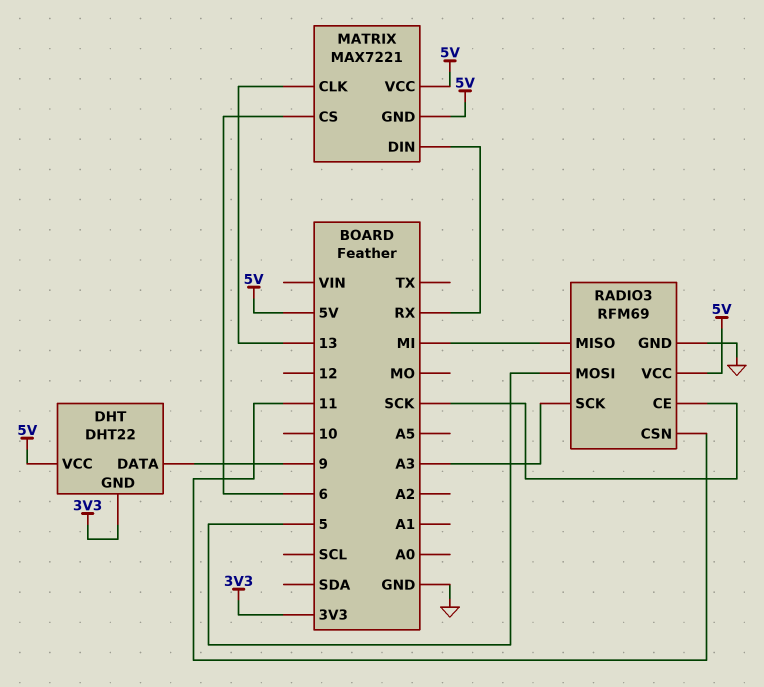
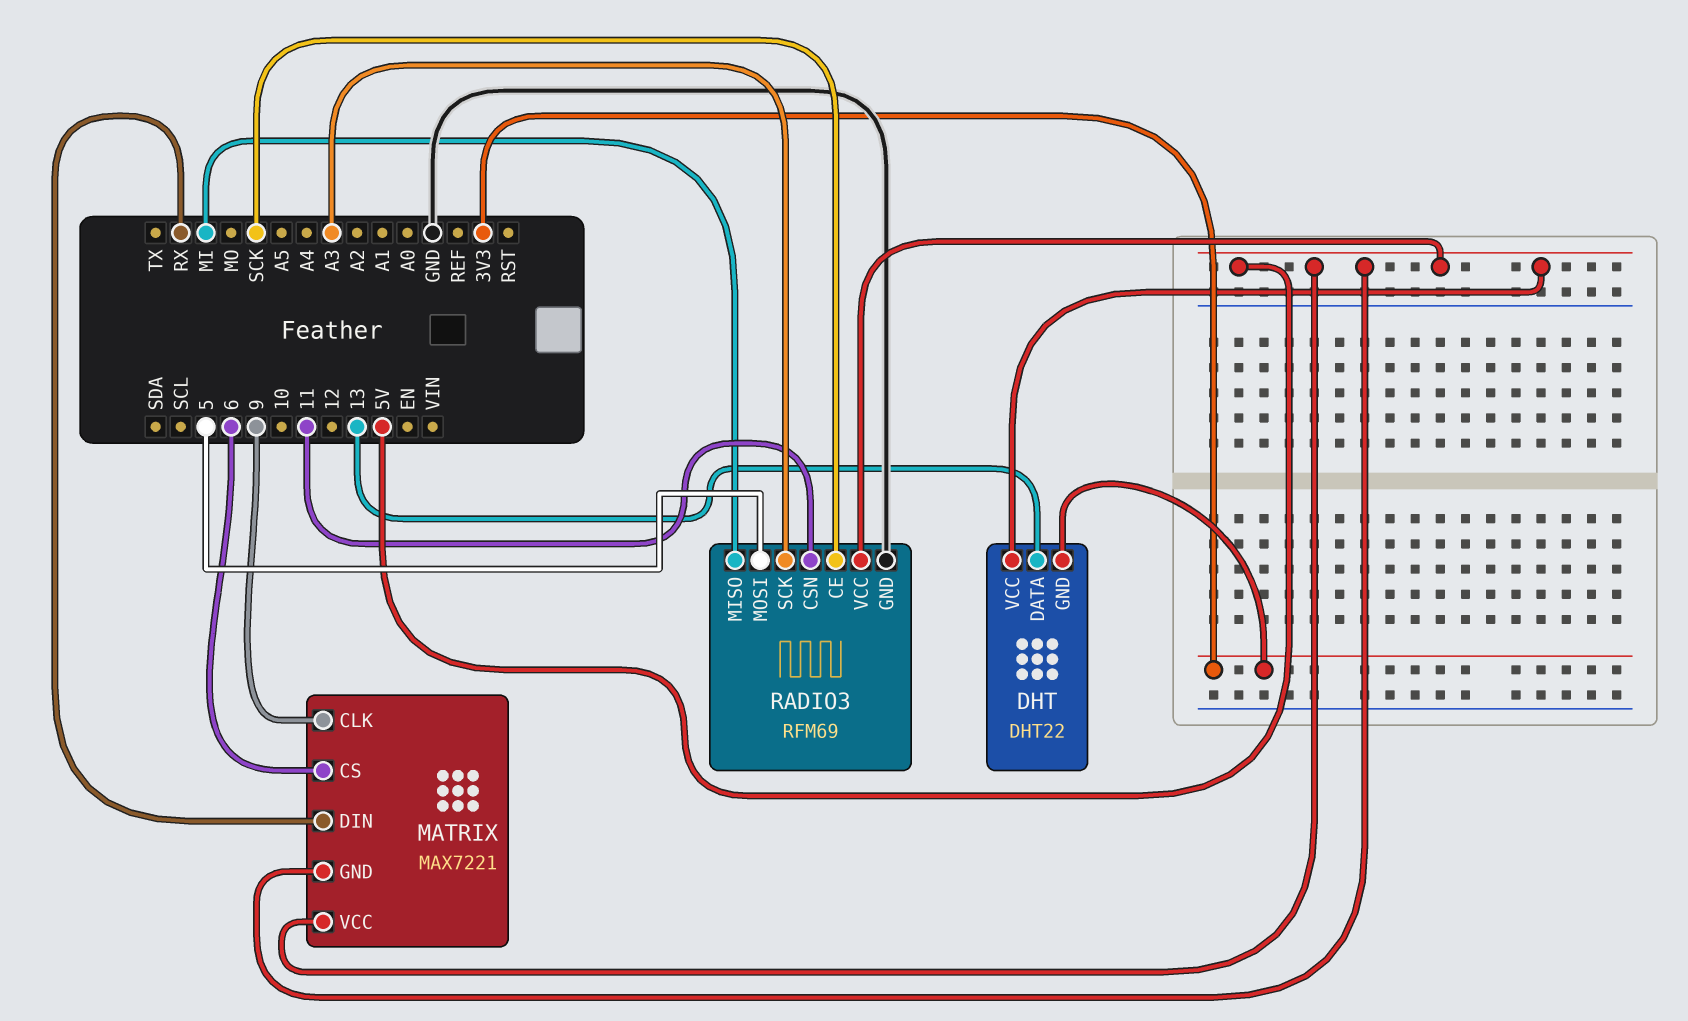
DHT pin DATA: 9 -> 13
MATRIX pin CLK: 13 -> 9

